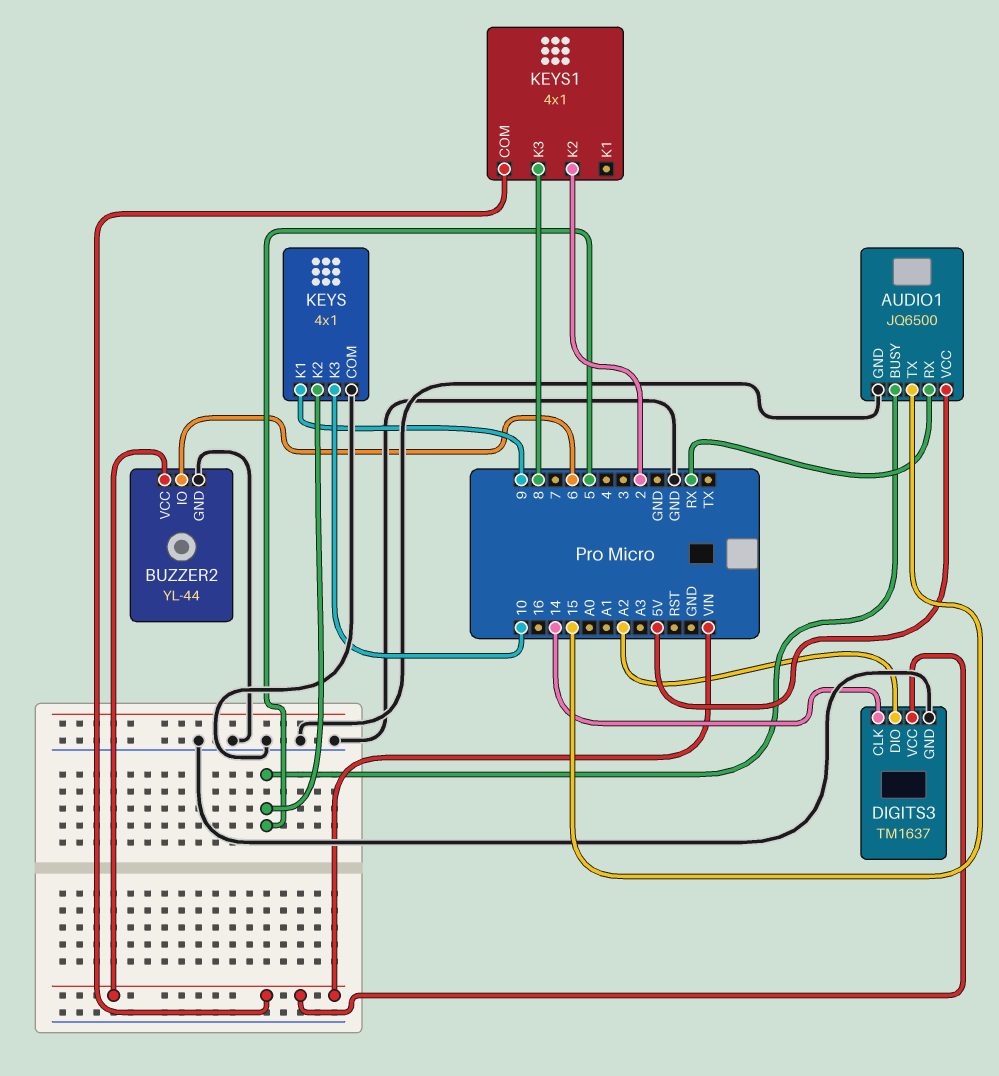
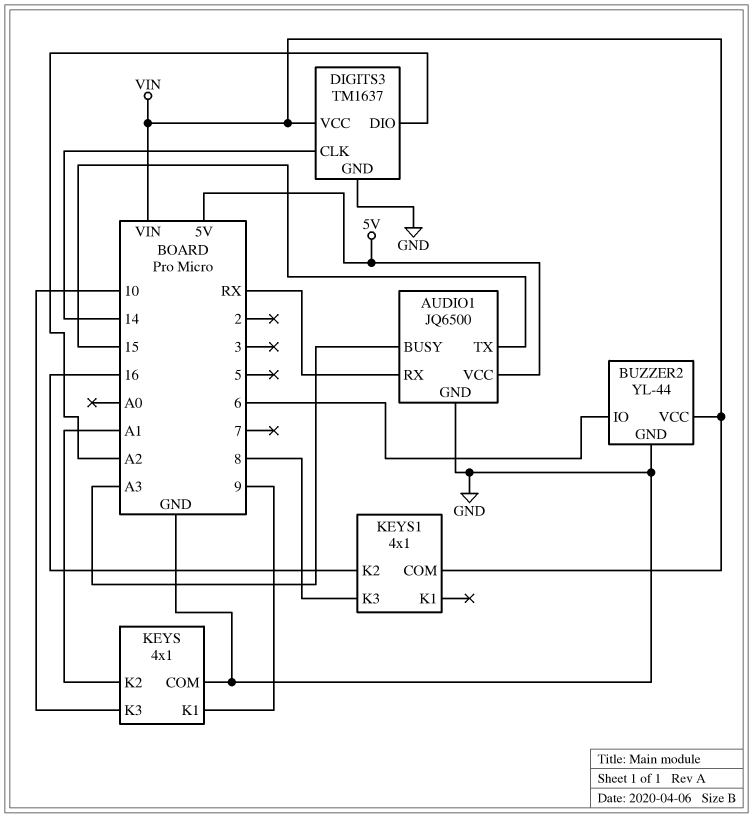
AUDIO1 pin BUSY: 5 -> A3
KEYS pin K2: 5 -> A1
KEYS1 pin K2: 2 -> 16

